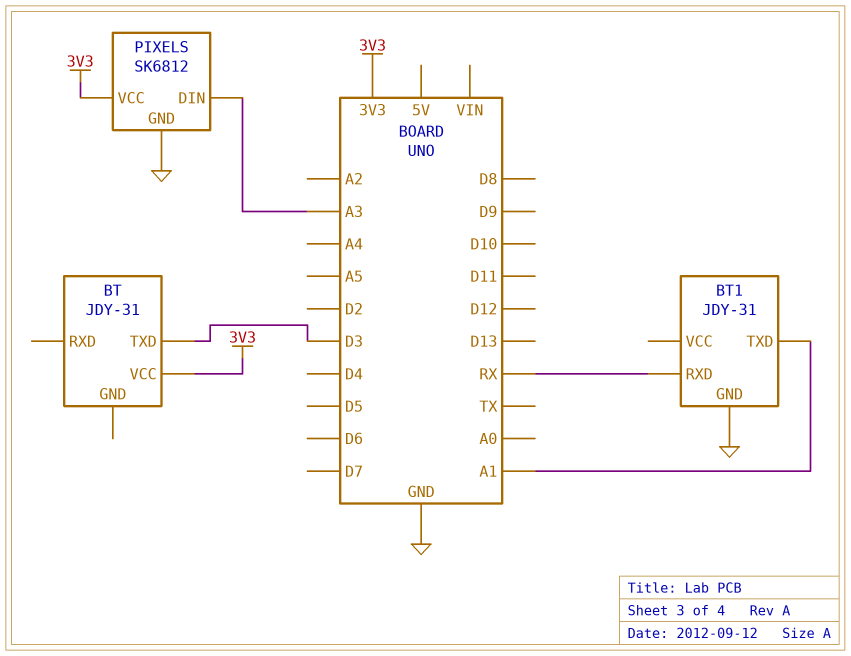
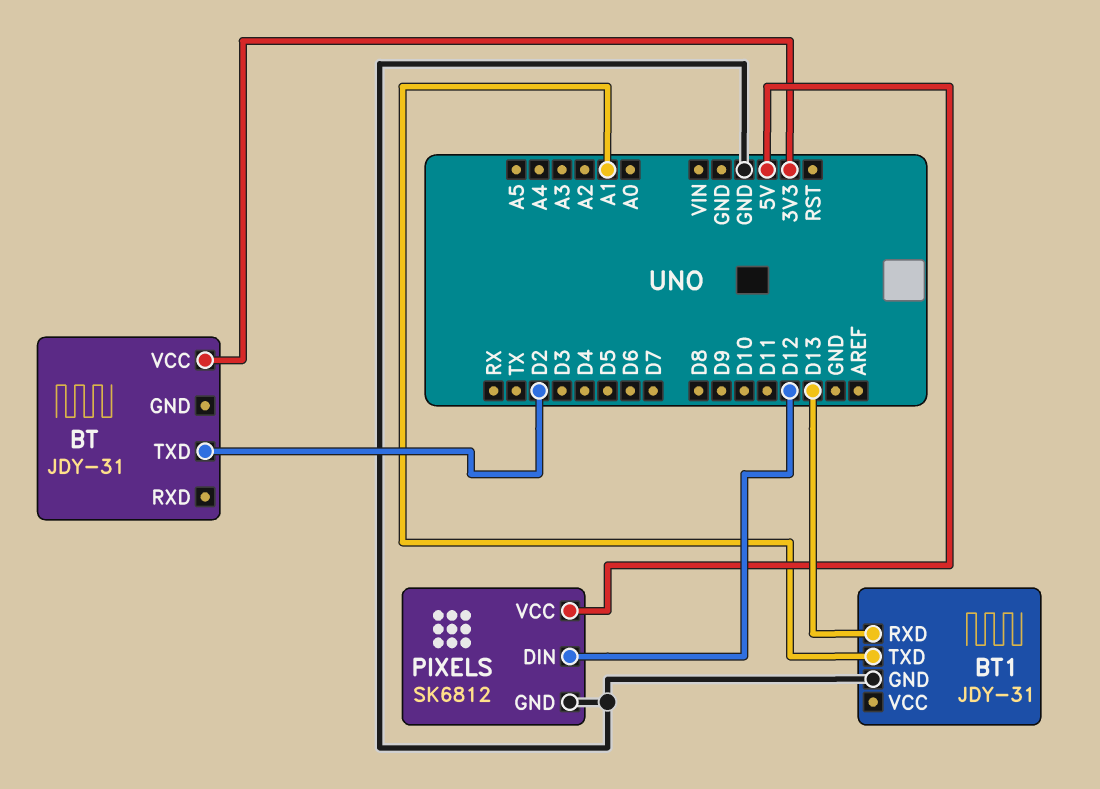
BT pin TXD: D3 -> D2
BT1 pin RXD: RX -> D13
PIXELS pin DIN: A3 -> D12
PIXELS pin VCC: 3V3 -> 5V

